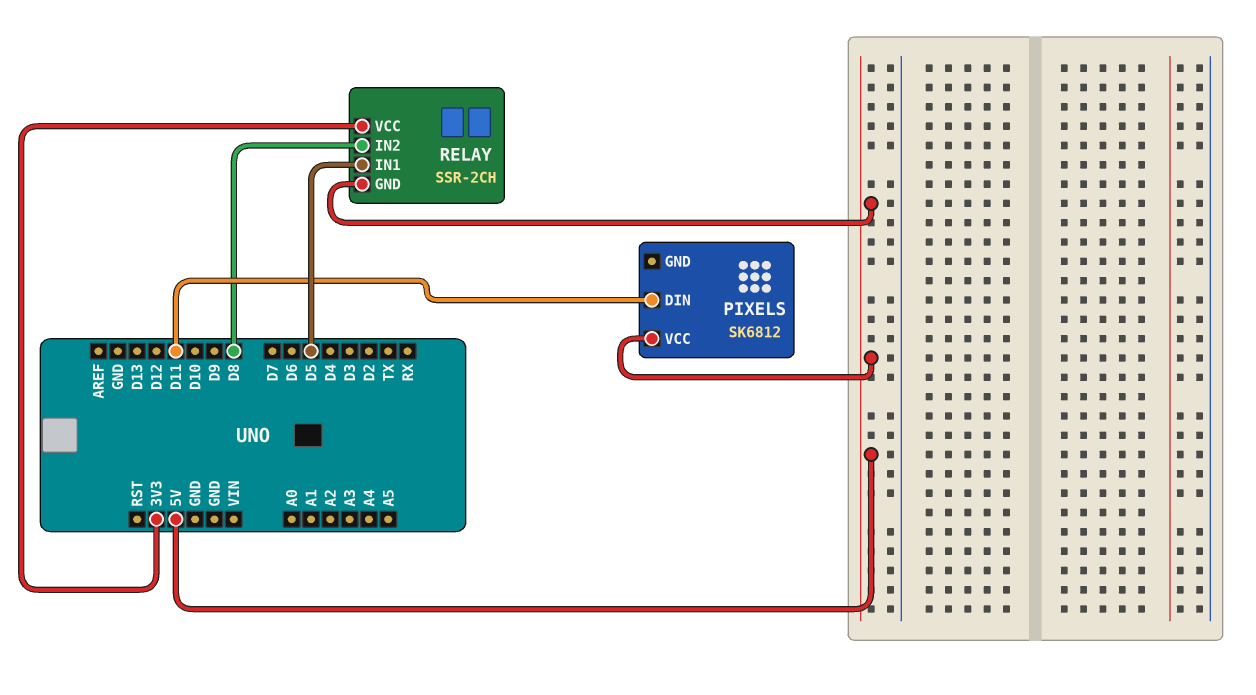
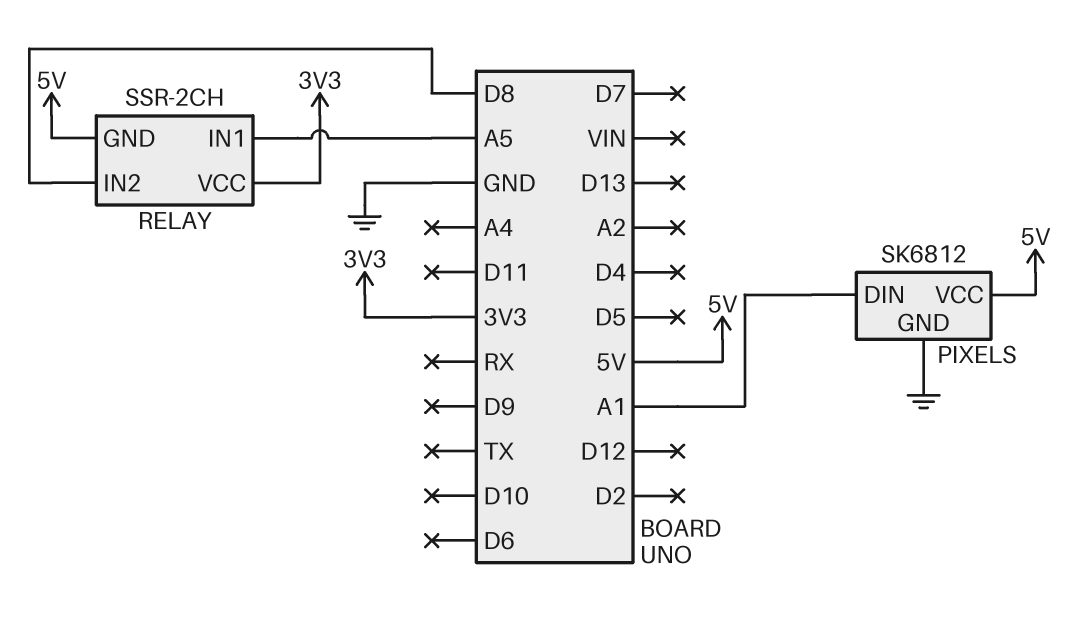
PIXELS pin DIN: D11 -> A1
PIXELS pin GND: none -> GND
RELAY pin IN1: D5 -> A5

